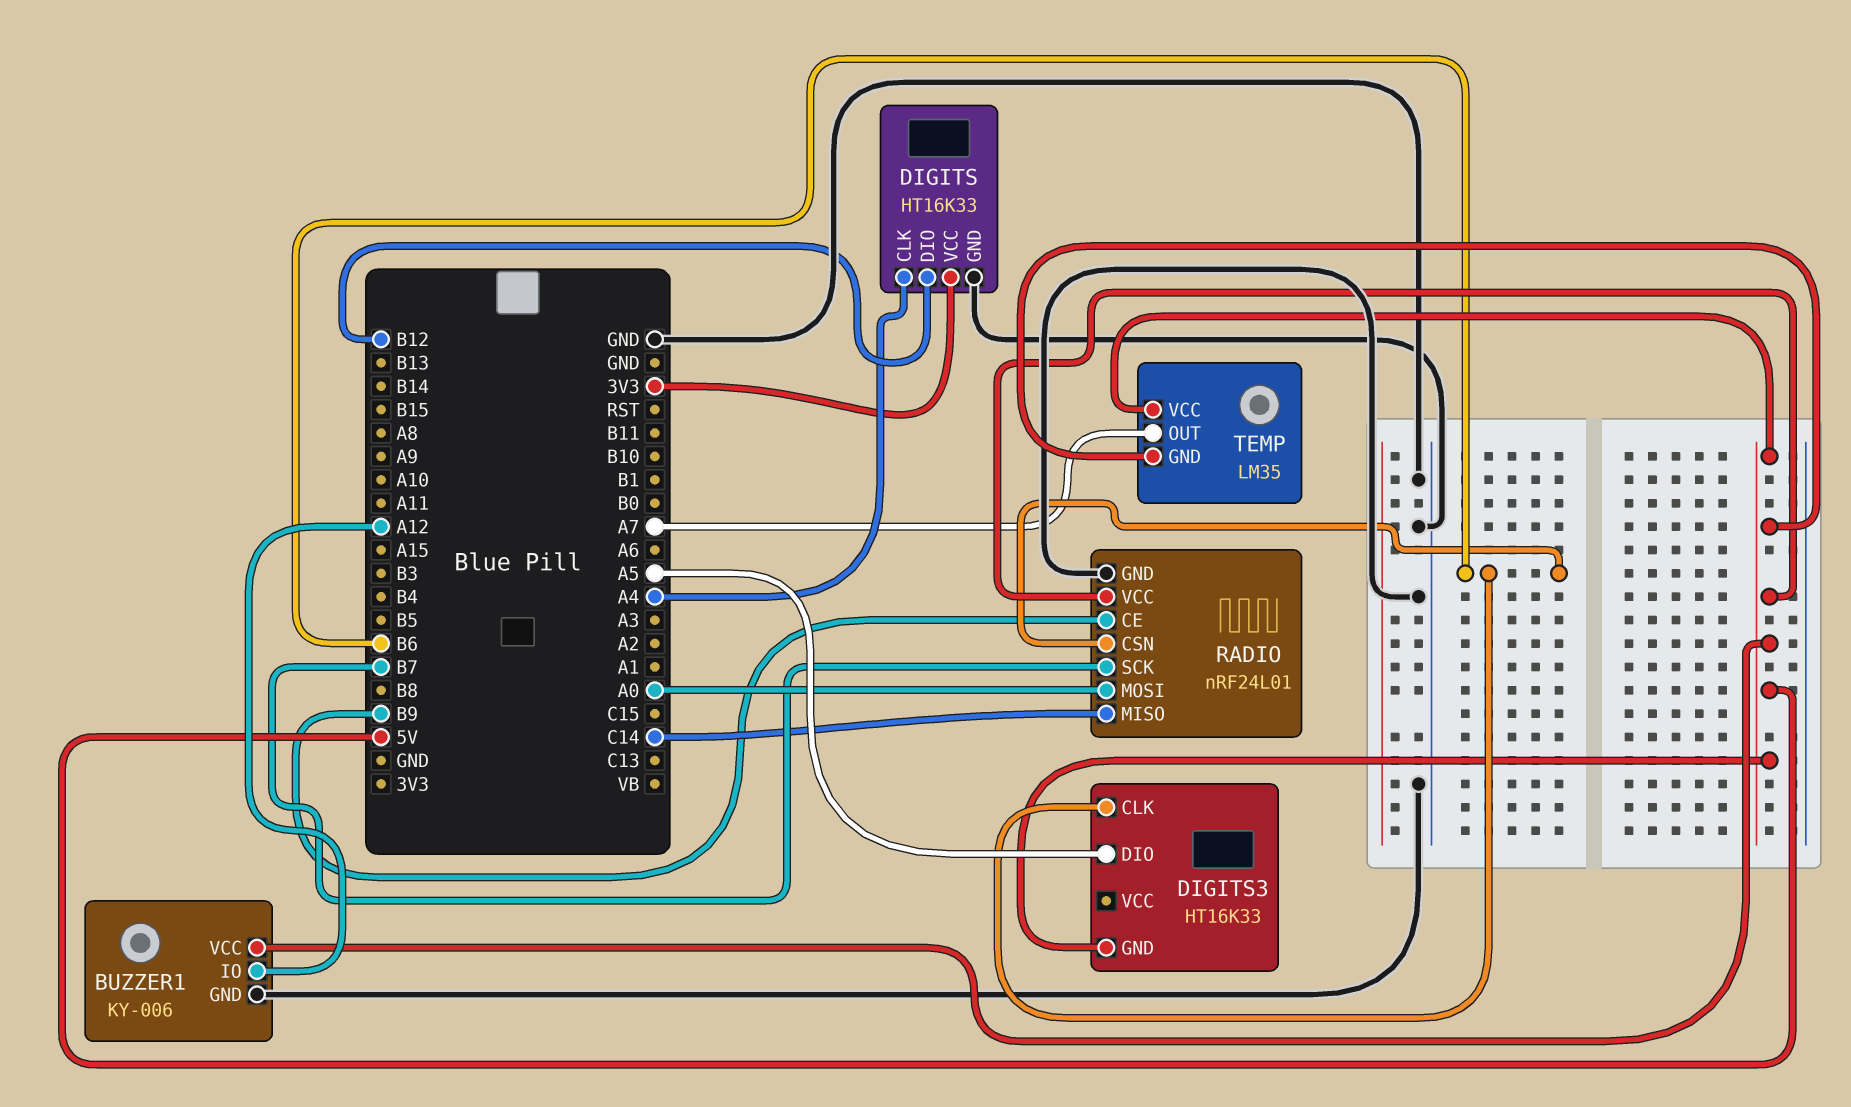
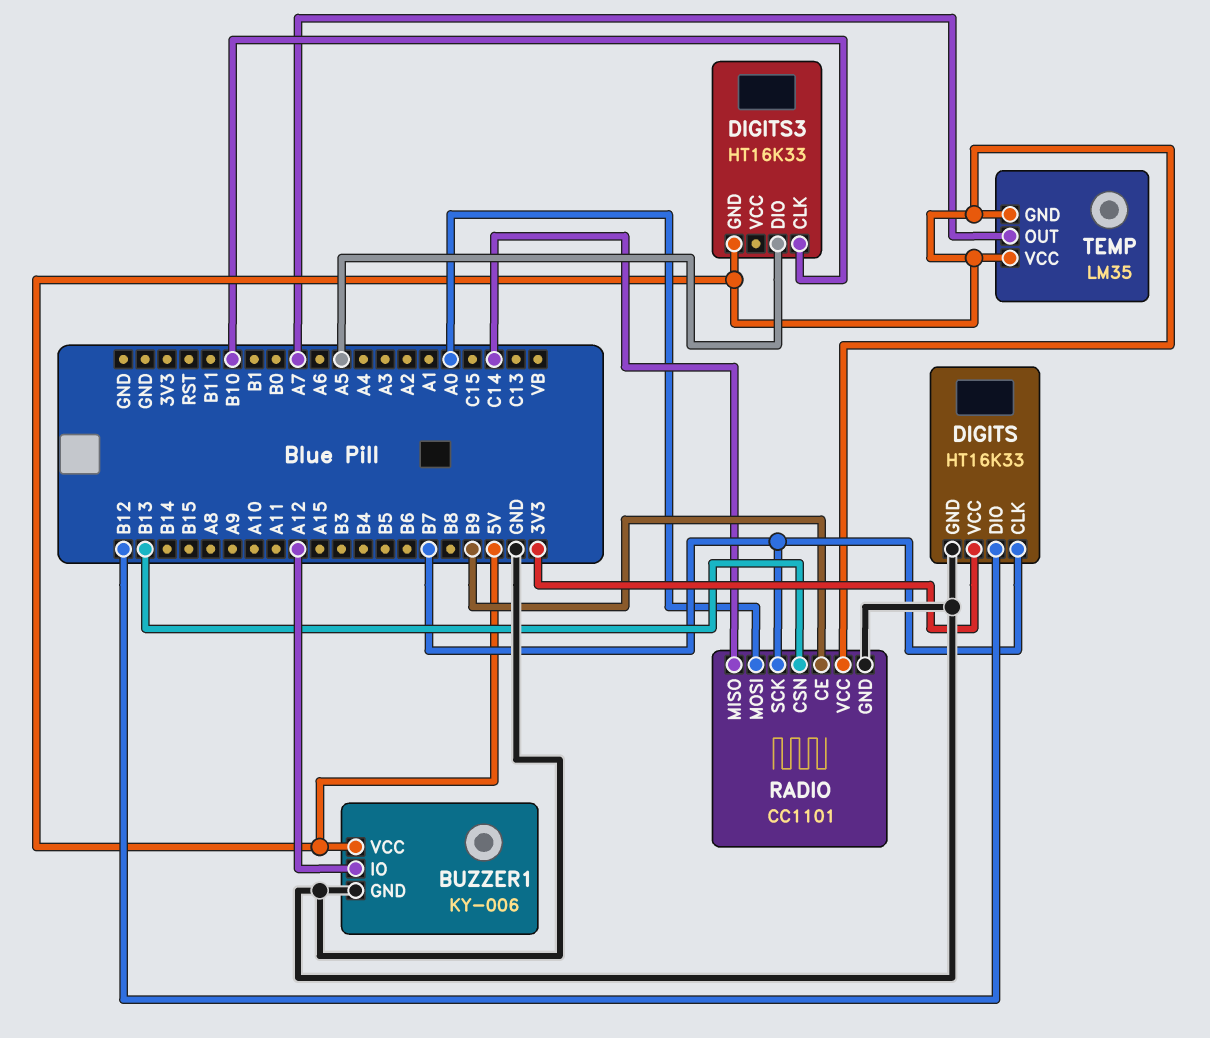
DIGITS pin CLK: A4 -> B7
DIGITS3 pin CLK: B6 -> B10
RADIO: nRF24L01 -> CC1101
RADIO pin CSN: B6 -> B13

